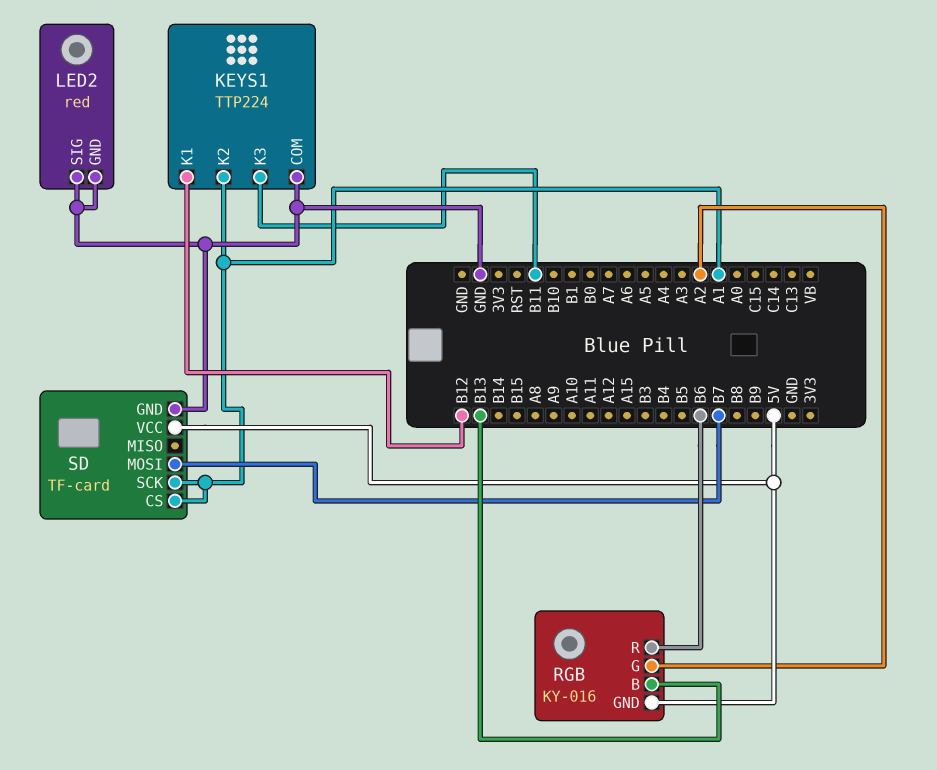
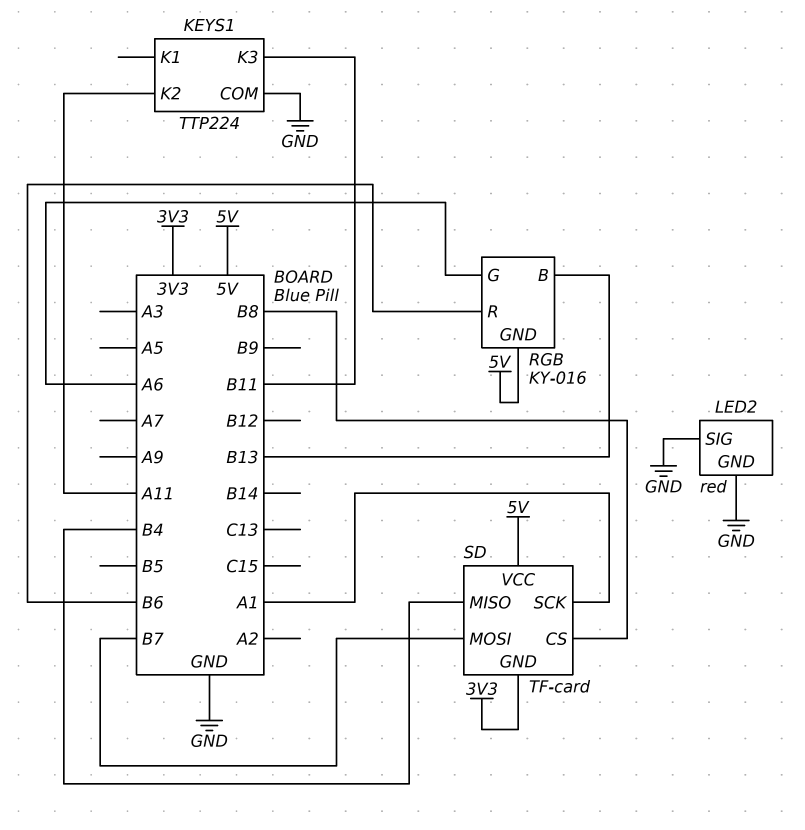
KEYS1 pin K1: B12 -> none
KEYS1 pin K2: A1 -> A11
RGB pin G: A2 -> A6
SD pin CS: A1 -> B8
SD pin GND: GND -> 3V3
SD pin MISO: none -> B4

